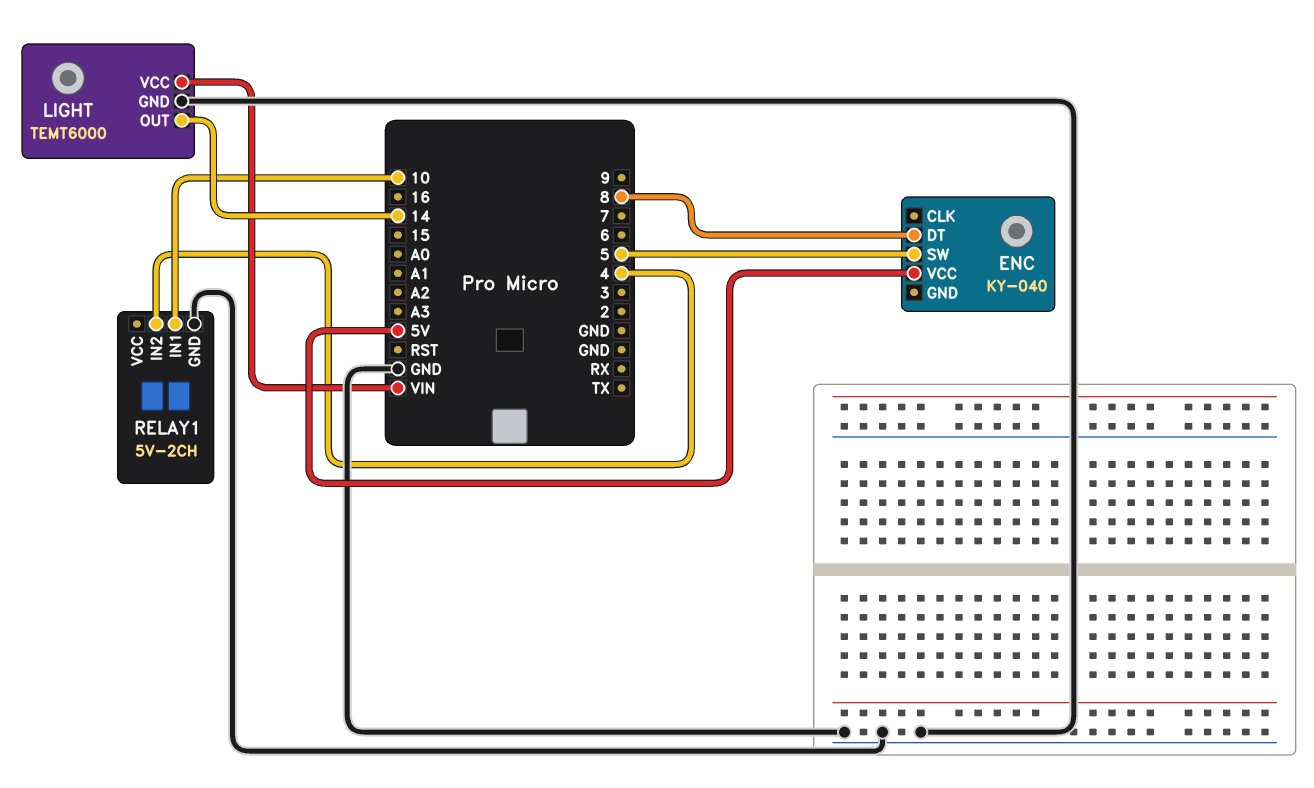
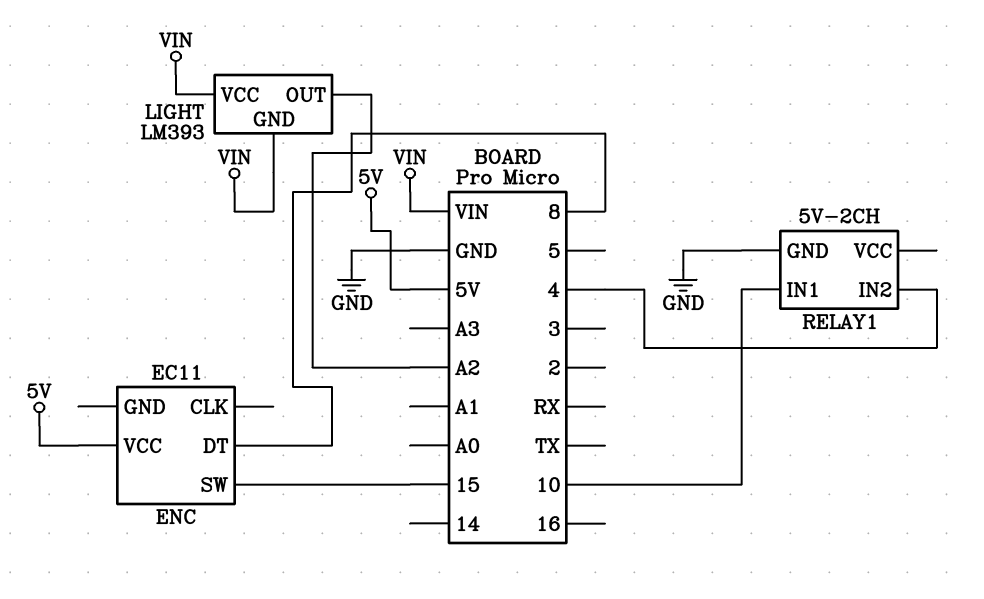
ENC: KY-040 -> EC11
ENC pin SW: 5 -> 15
LIGHT: TEMT6000 -> LM393
LIGHT pin GND: GND -> VIN
LIGHT pin OUT: 14 -> A2

